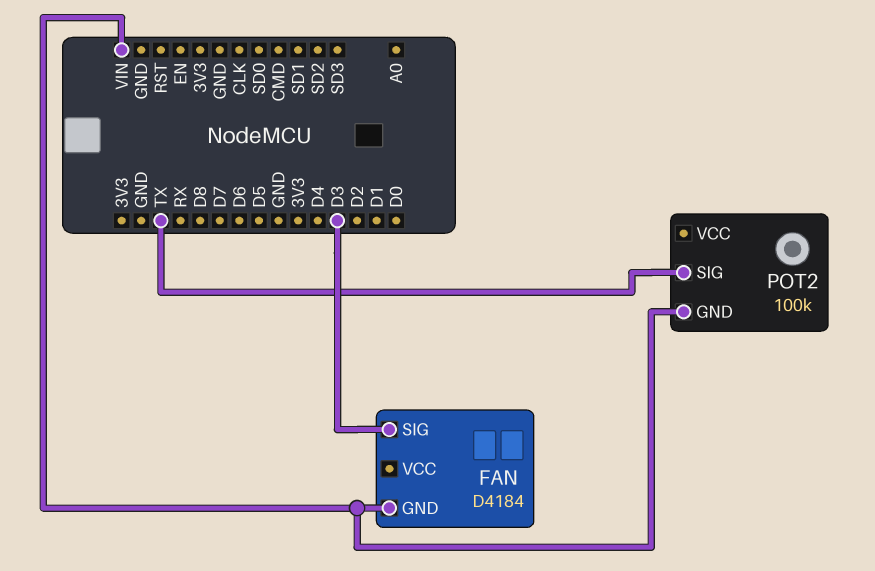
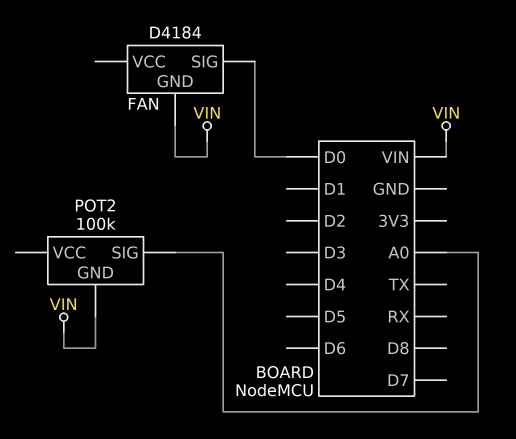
FAN pin SIG: D3 -> D0
POT2 pin SIG: TX -> A0

